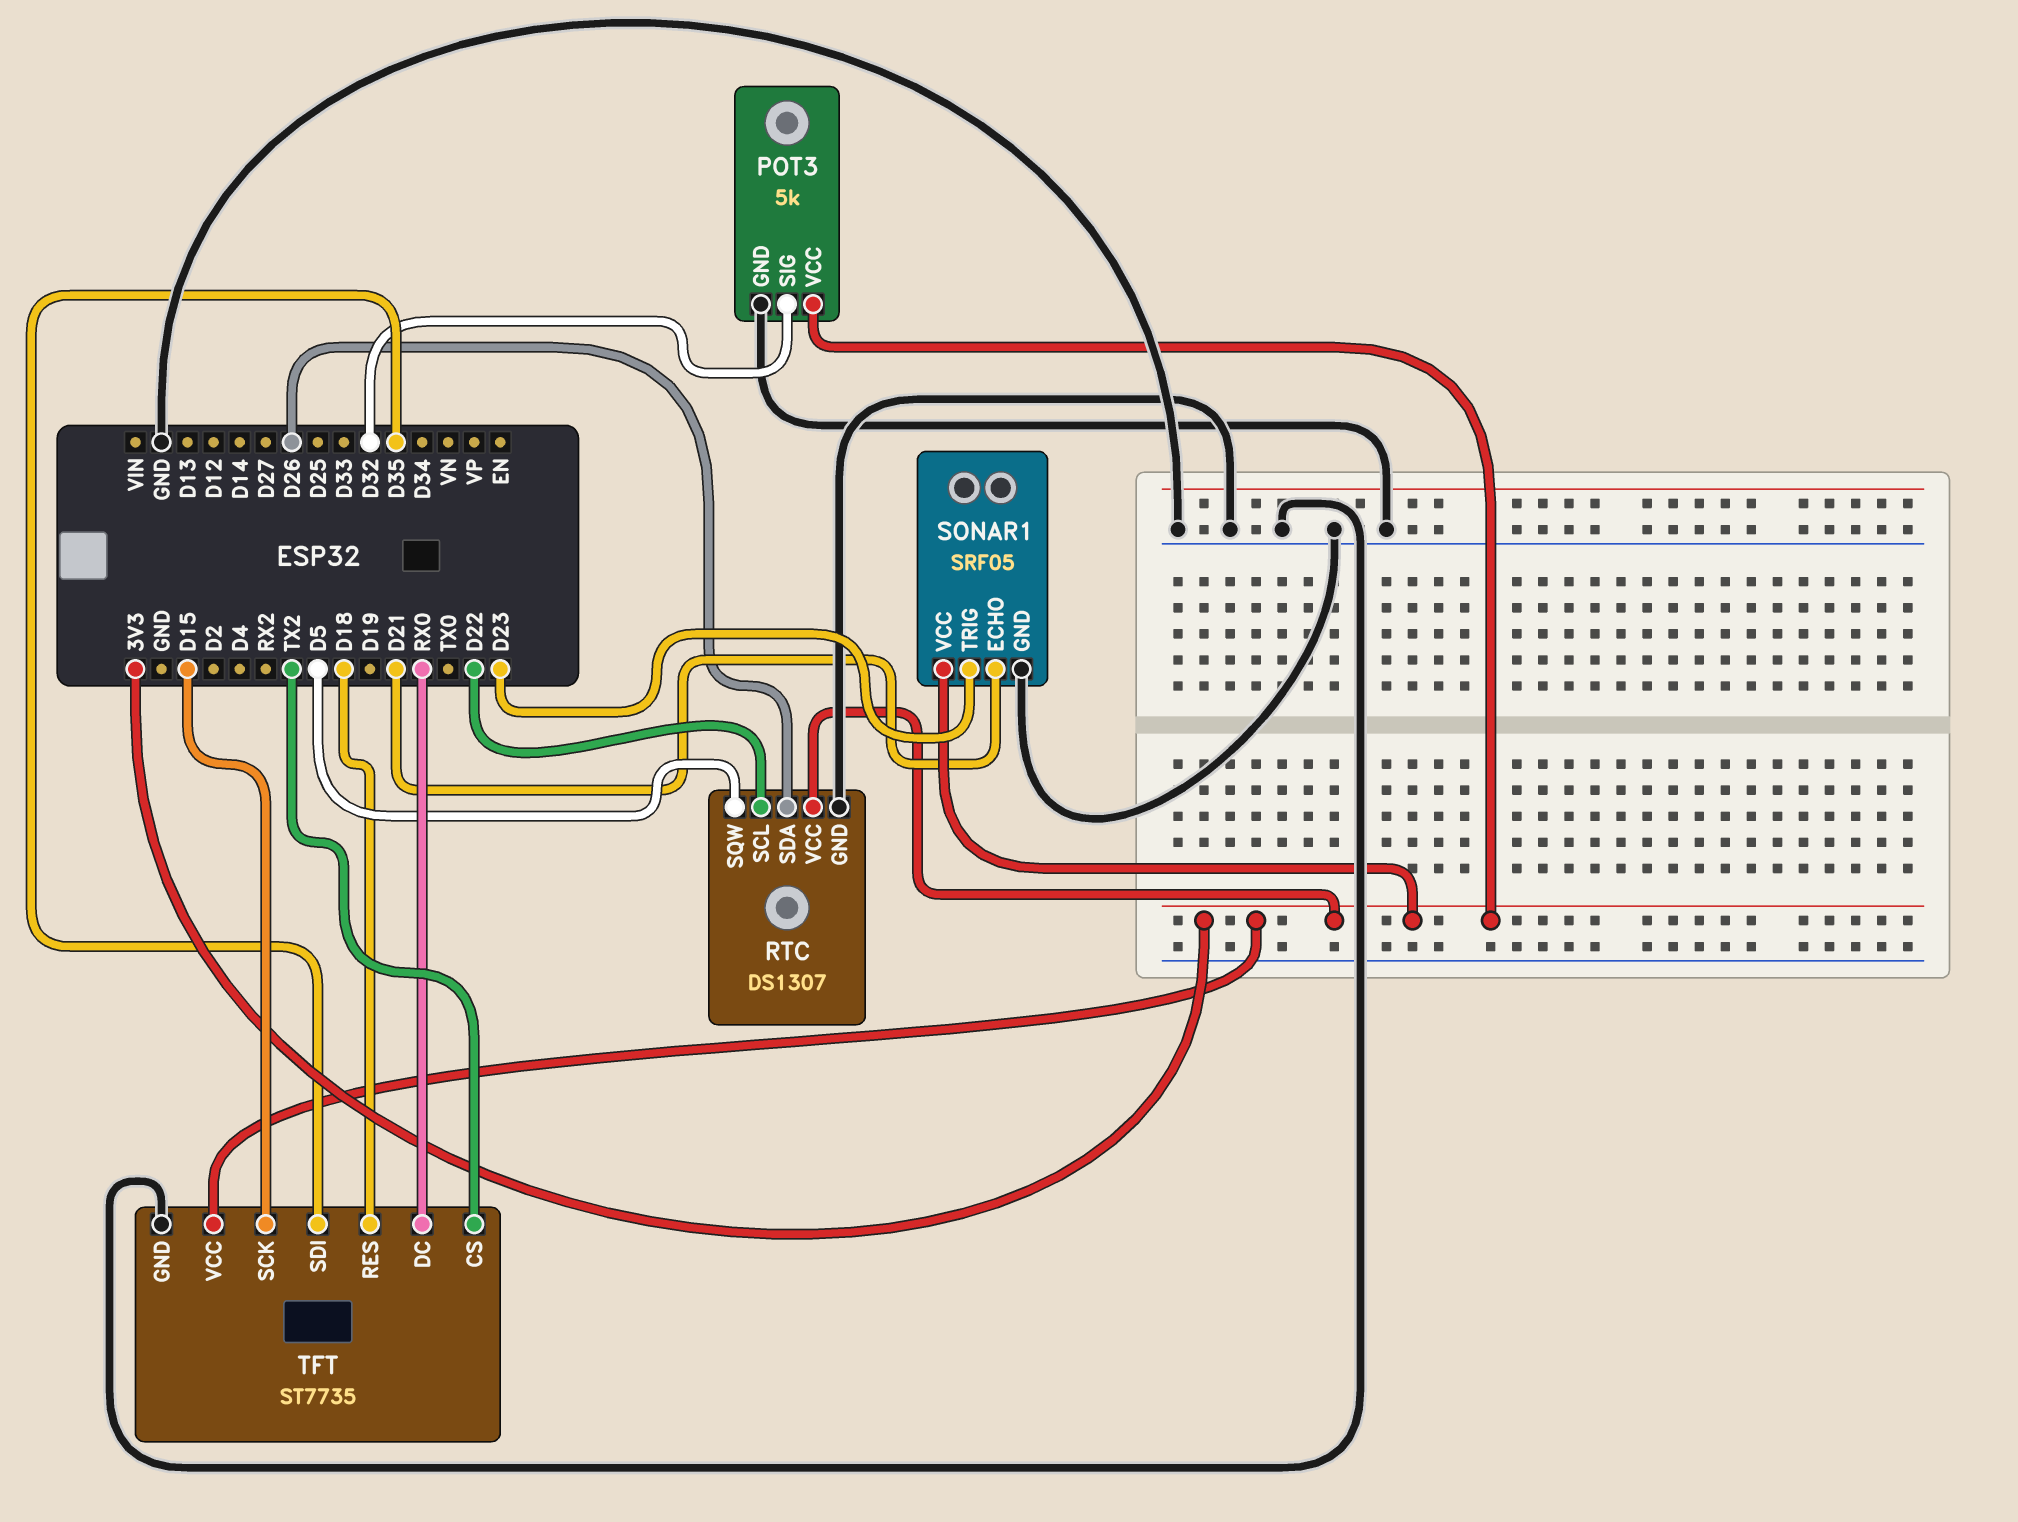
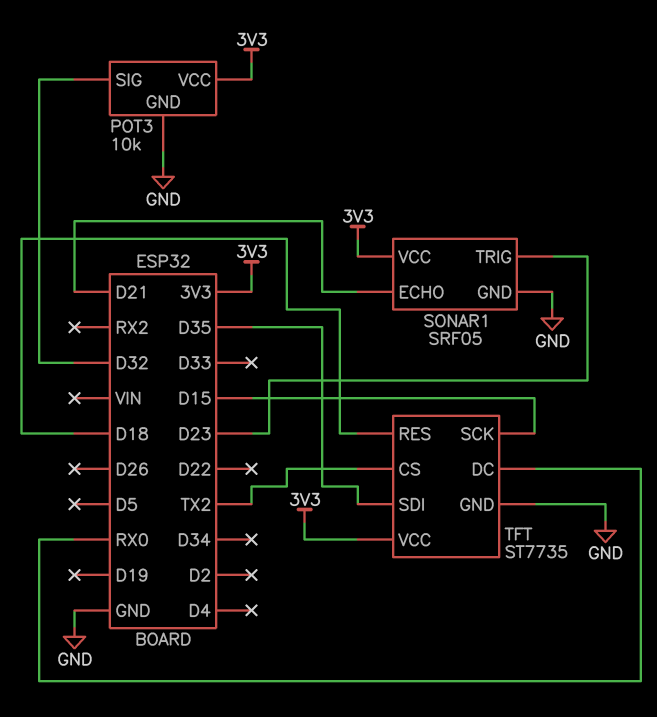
POT3: 5k -> 10k
RTC: DS1307 -> none
RTC pin GND: GND -> none
RTC pin SCL: D22 -> none
RTC pin SDA: D26 -> none
RTC pin SQW: D5 -> none
RTC pin VCC: 3V3 -> none

